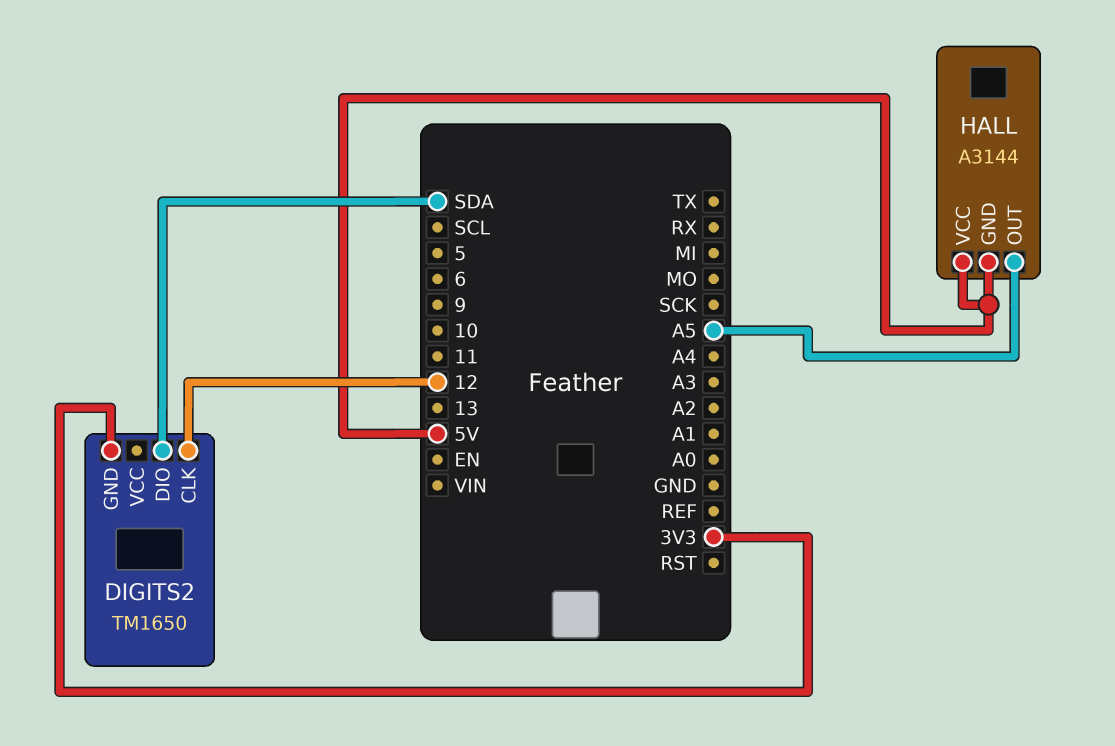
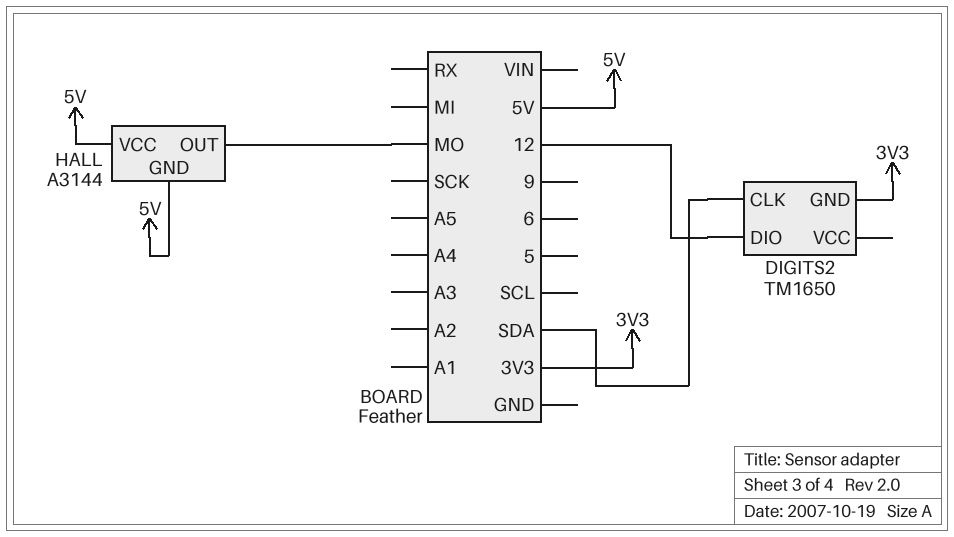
DIGITS2 pin CLK: 12 -> SDA
DIGITS2 pin DIO: SDA -> 12
HALL pin OUT: A5 -> MO

